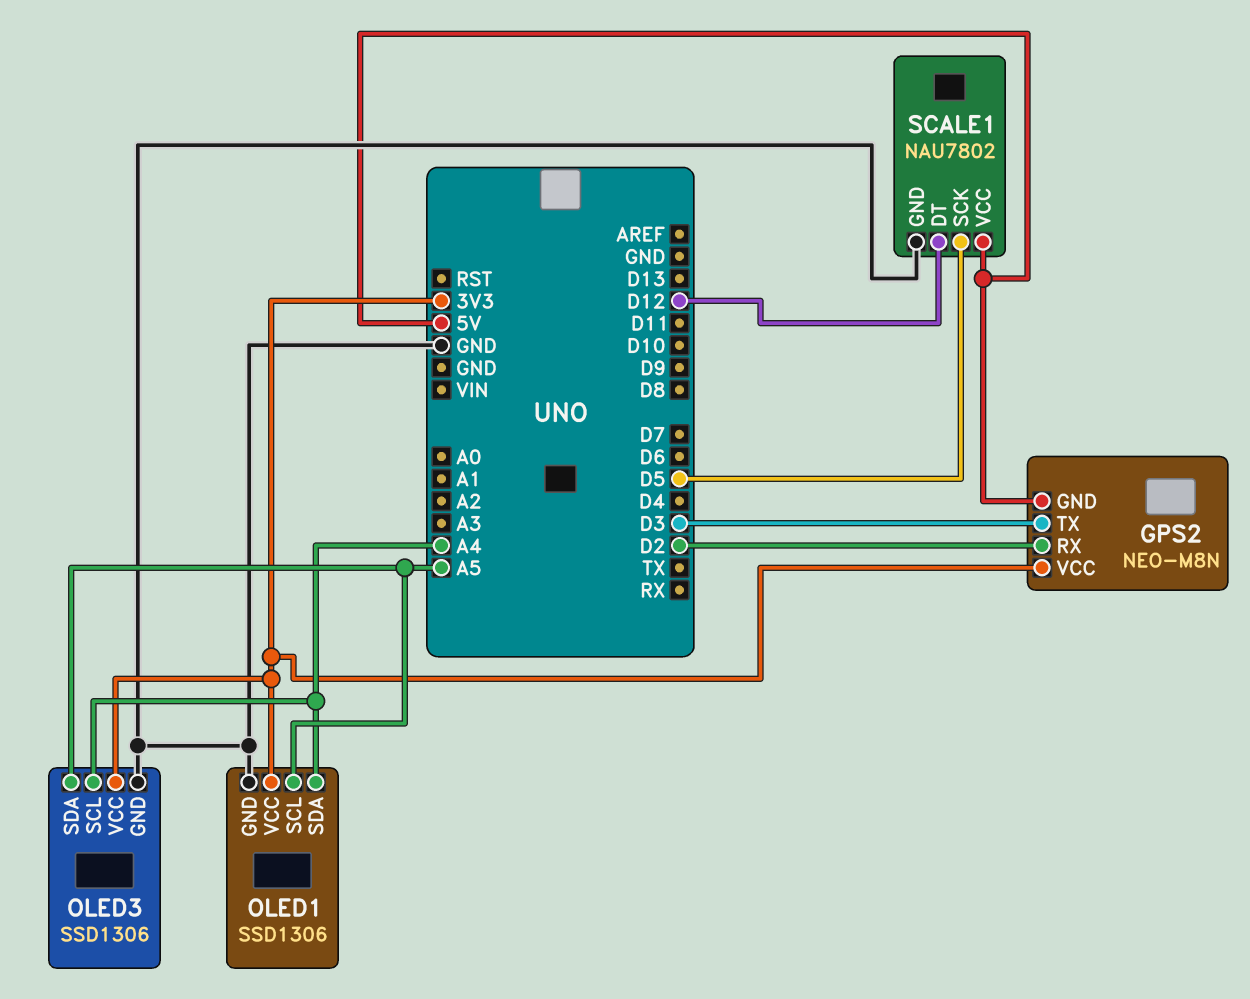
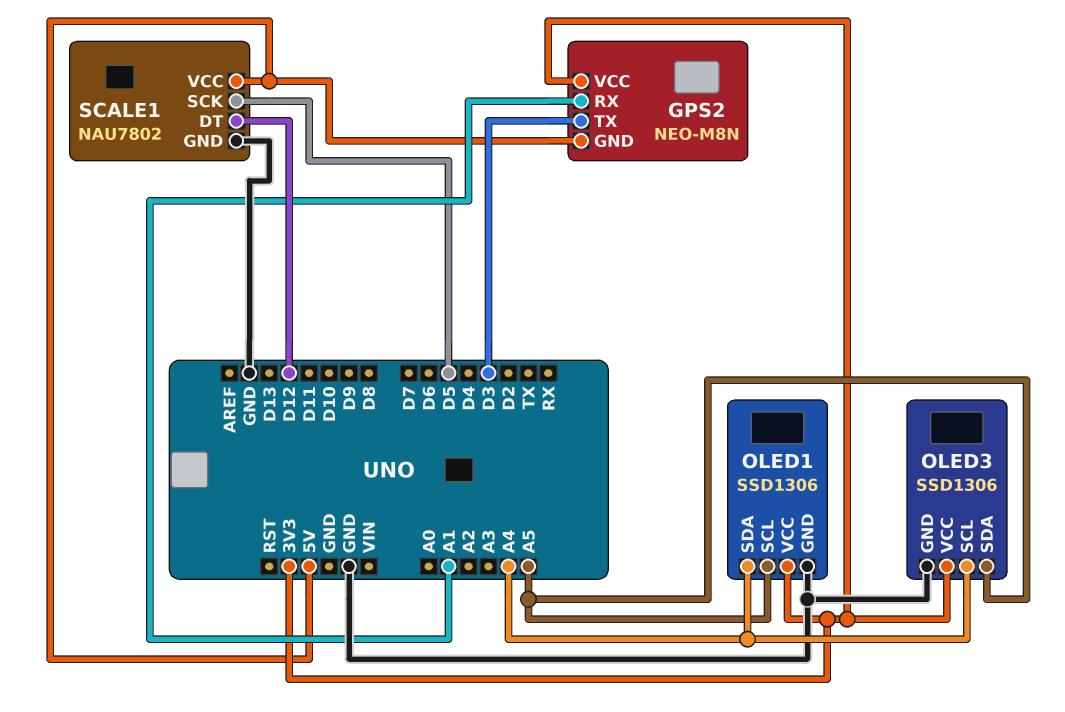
GPS2 pin RX: D2 -> A1

